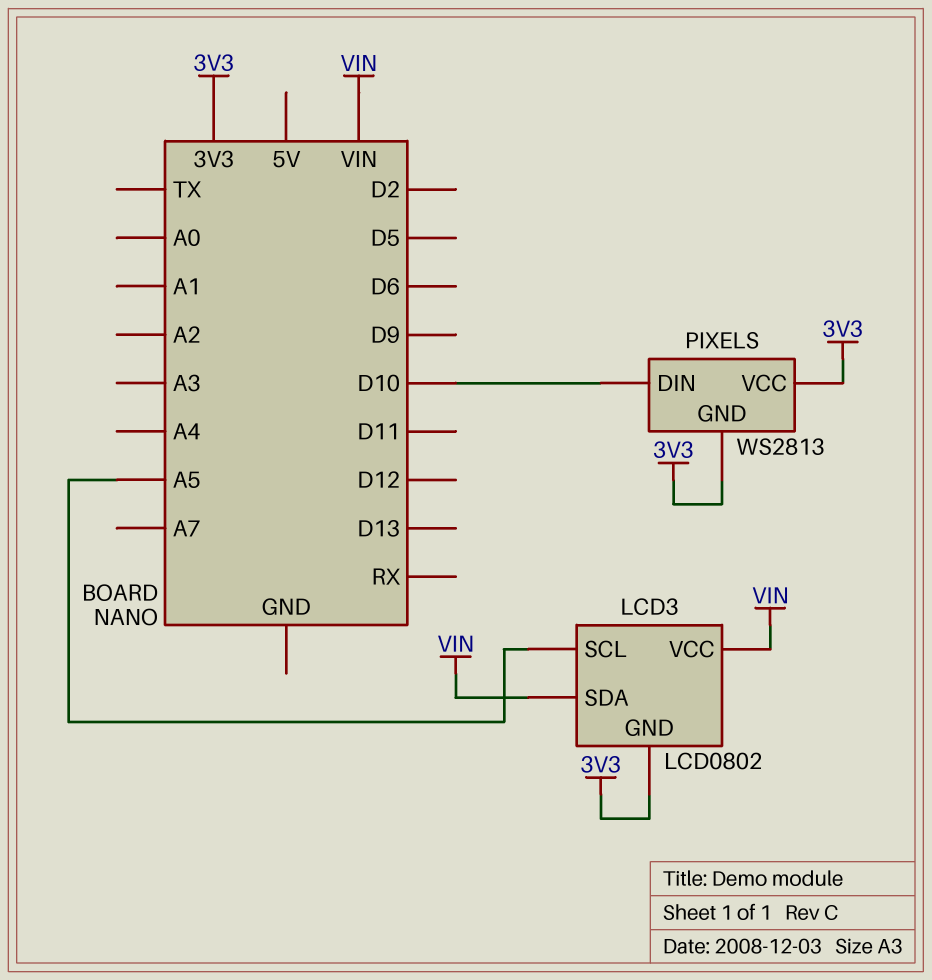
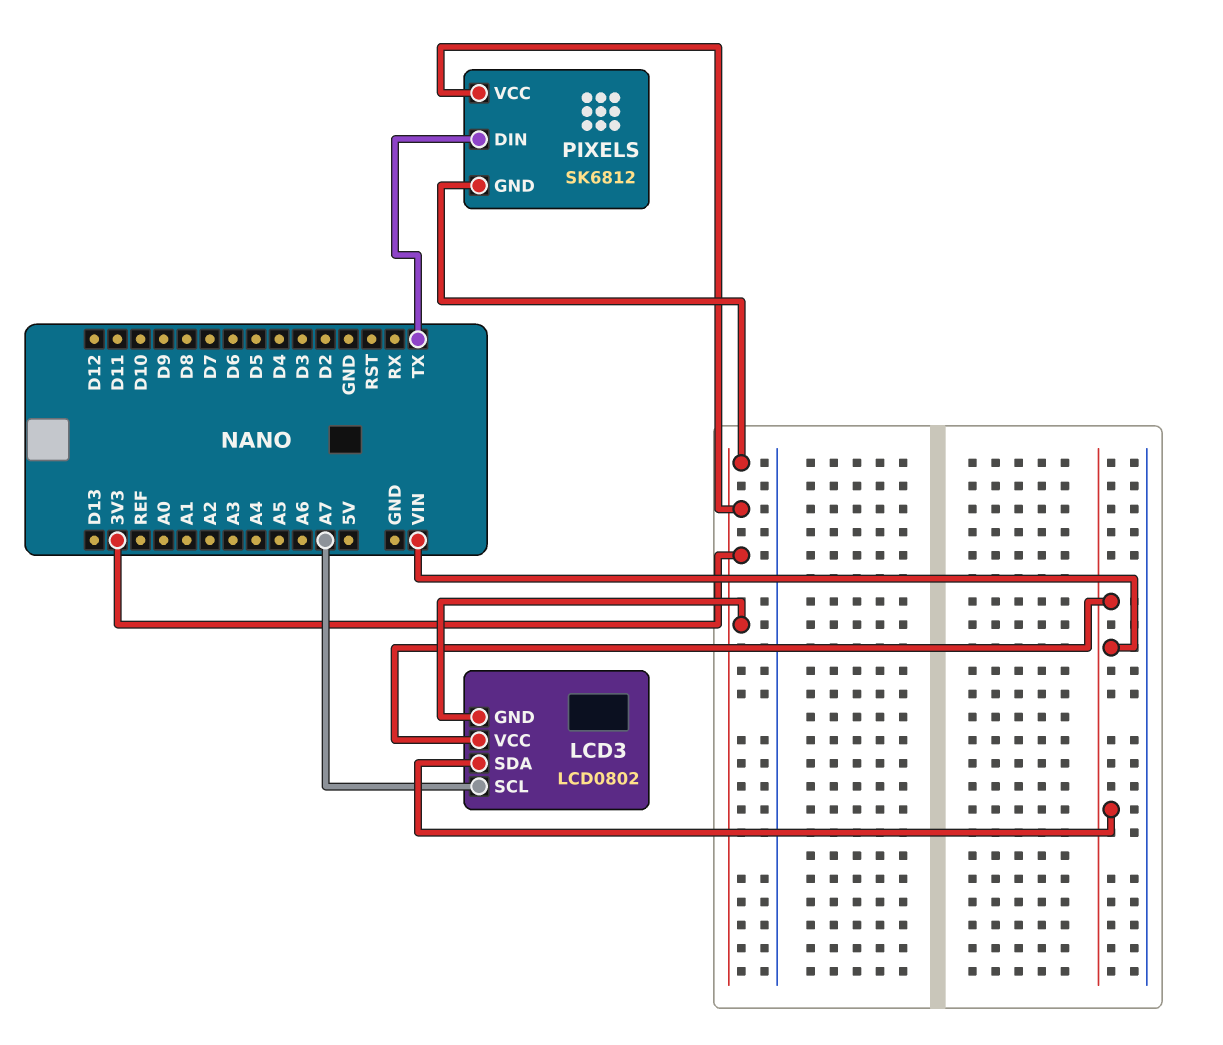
LCD3 pin SCL: A5 -> A7
PIXELS: WS2813 -> SK6812
PIXELS pin DIN: D10 -> TX

